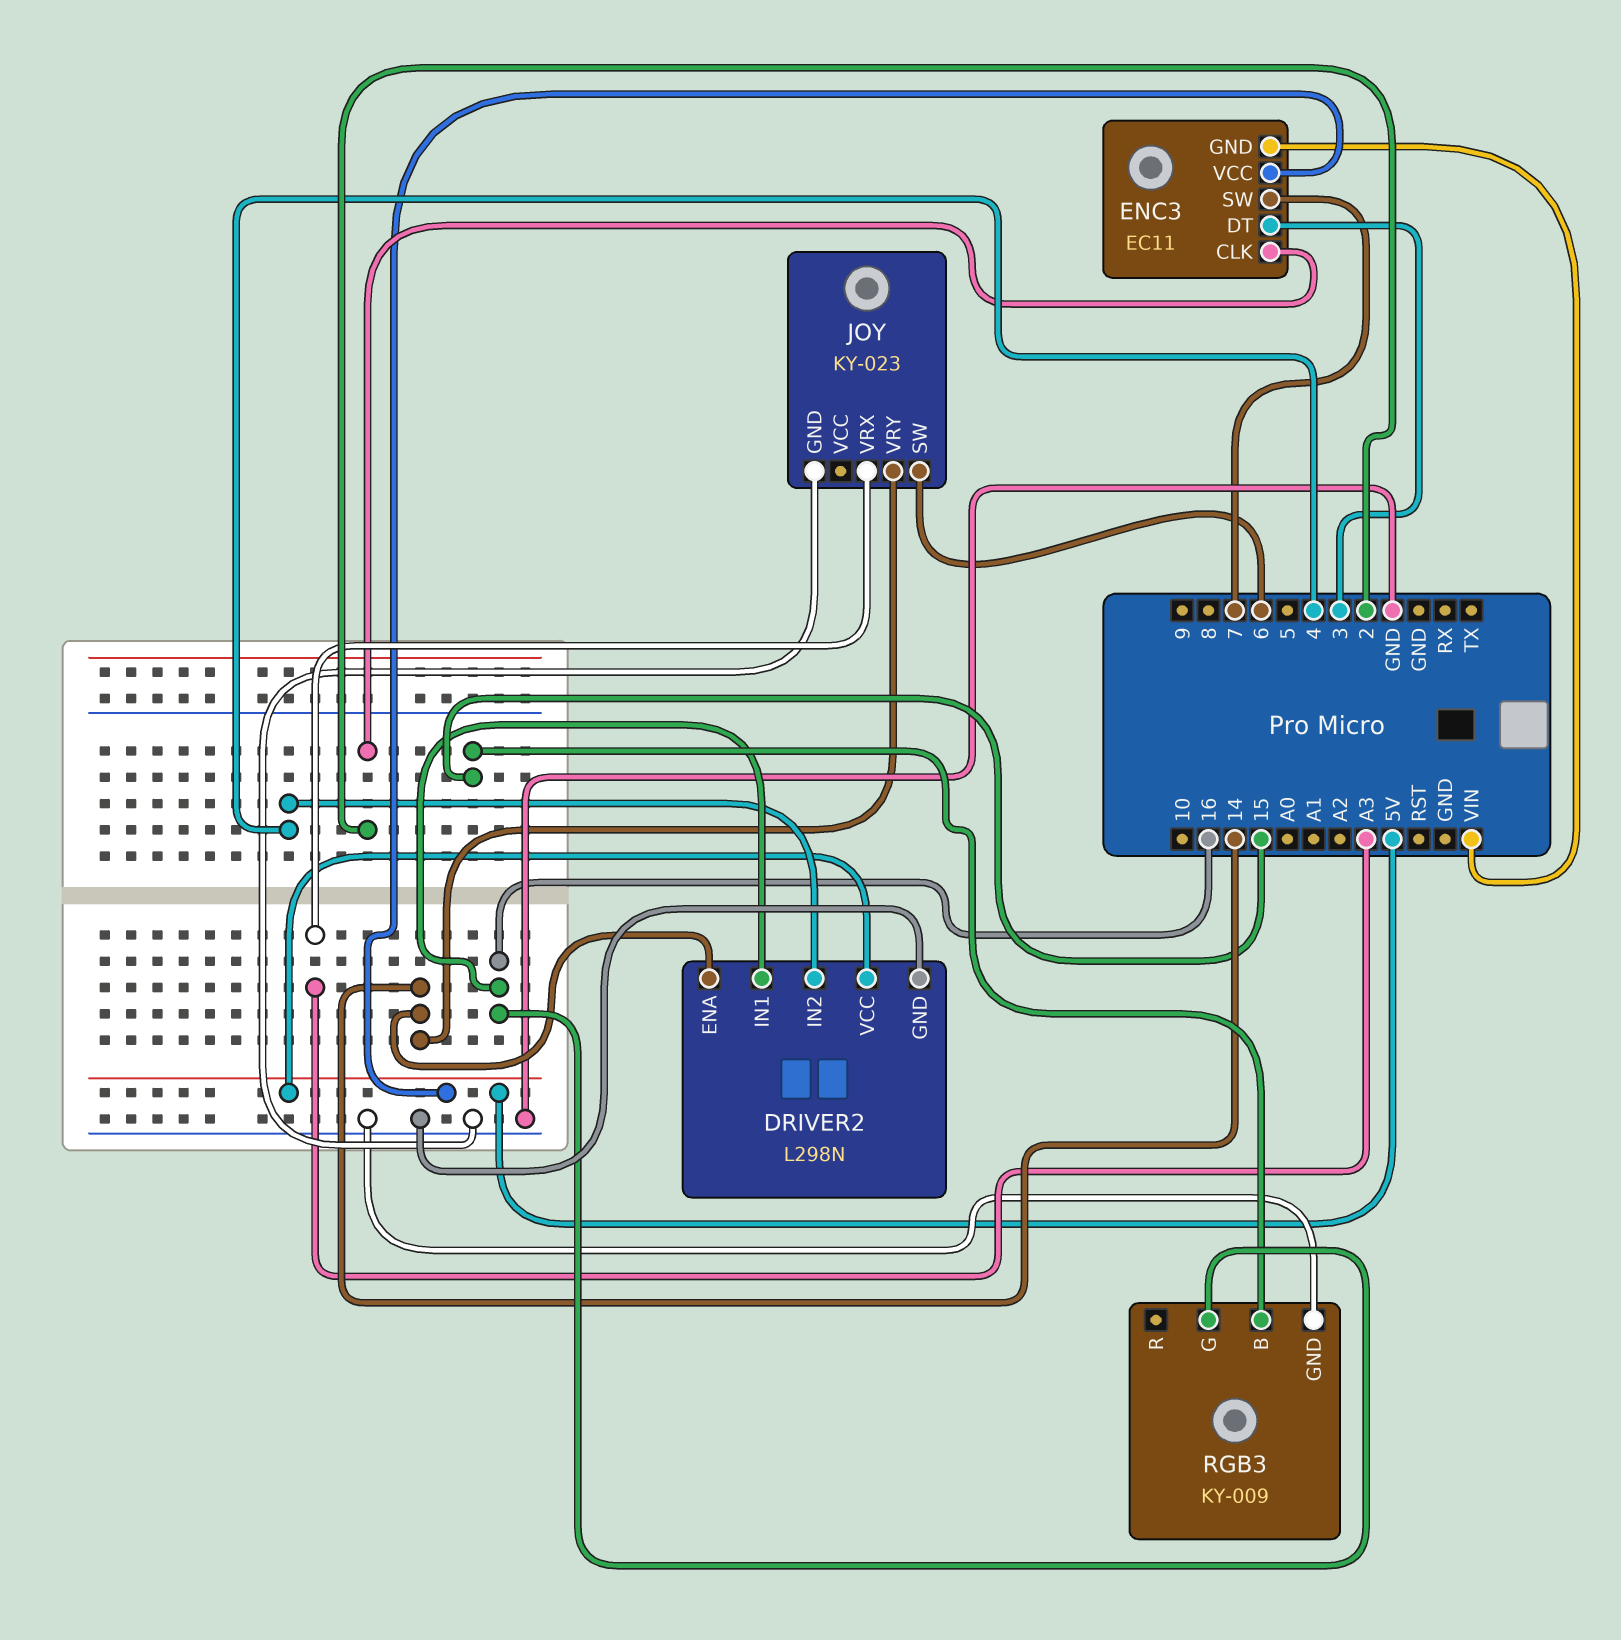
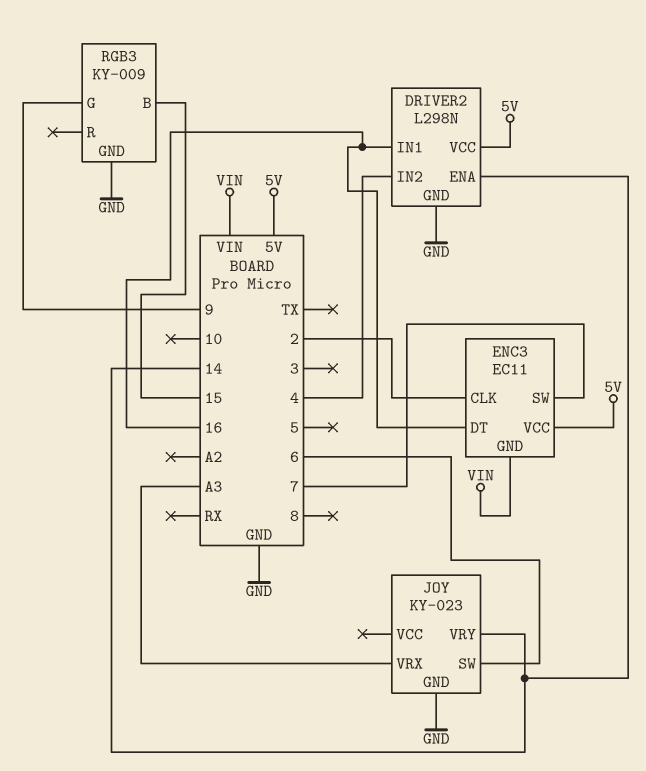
ENC3 pin DT: 3 -> 16
RGB3 pin G: 16 -> 9

